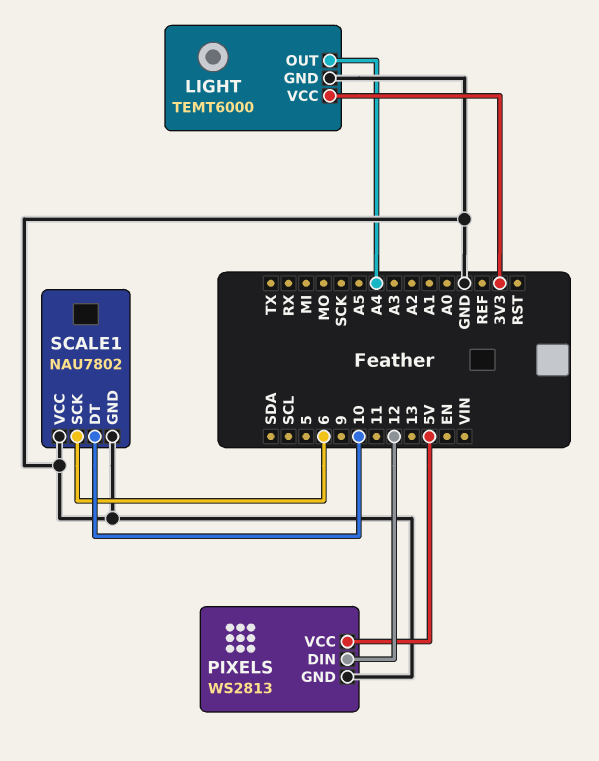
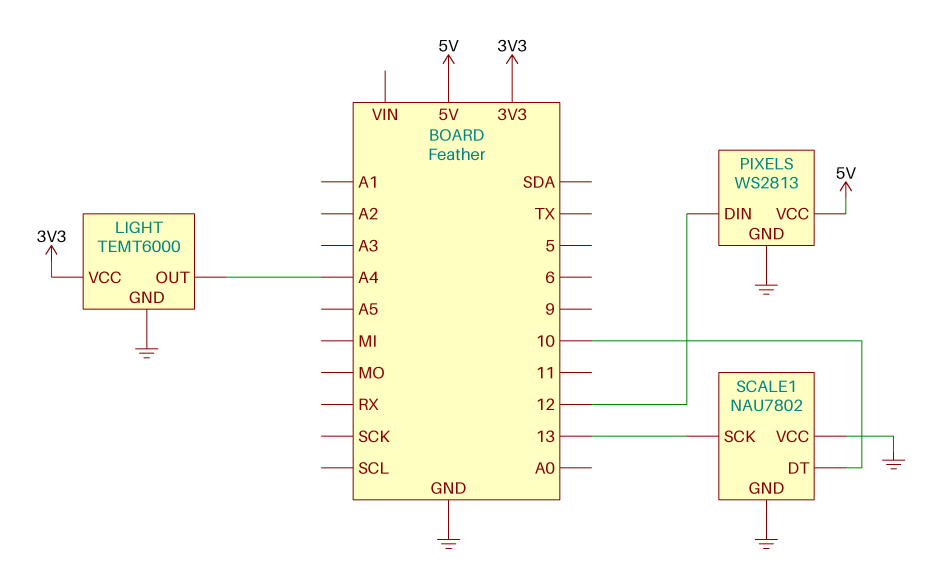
SCALE1 pin SCK: 6 -> 13

